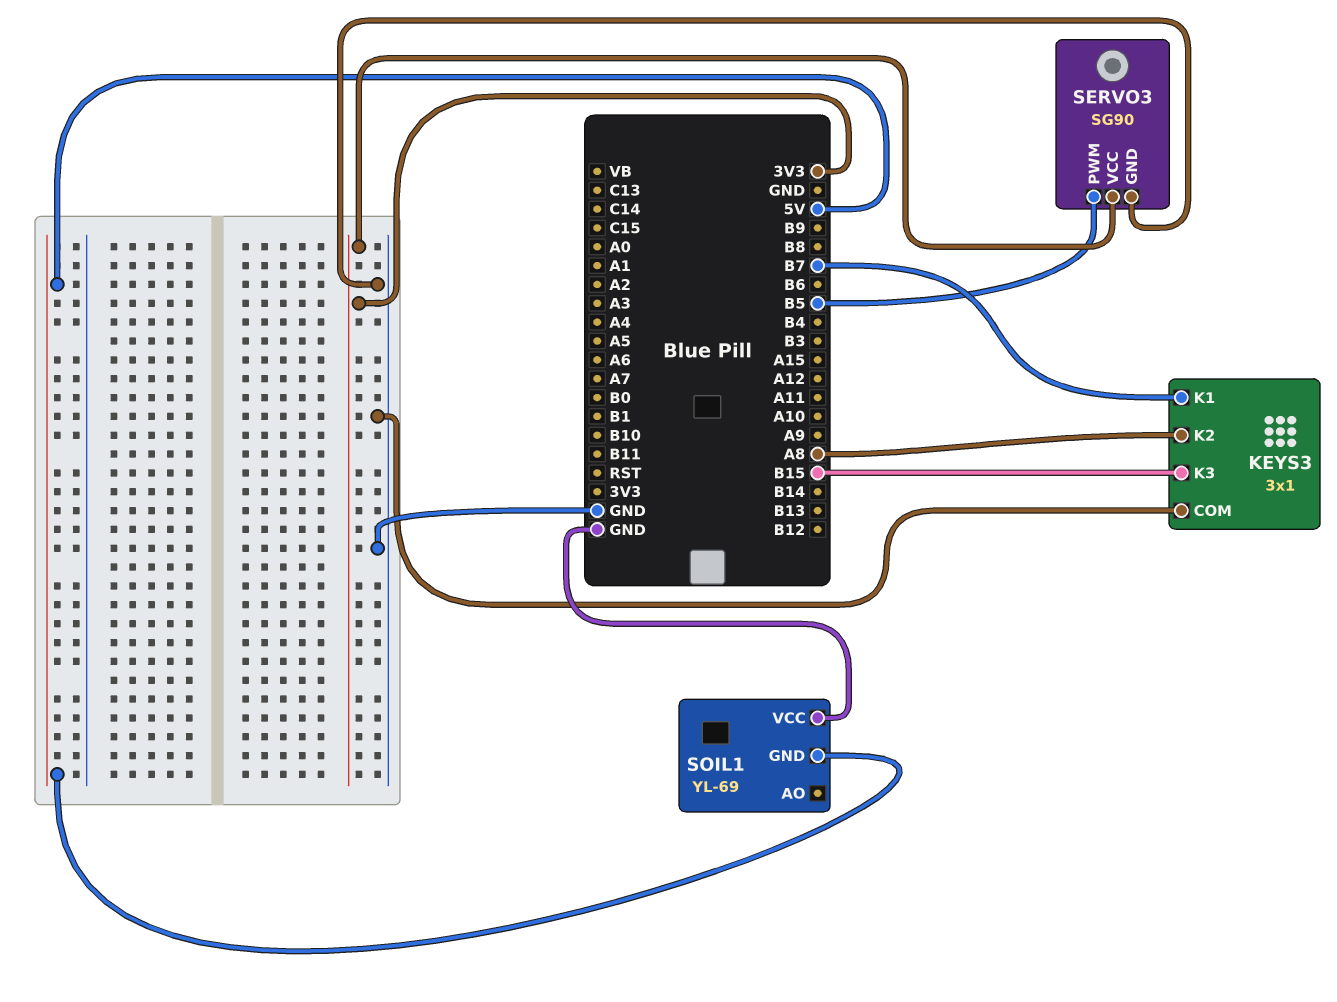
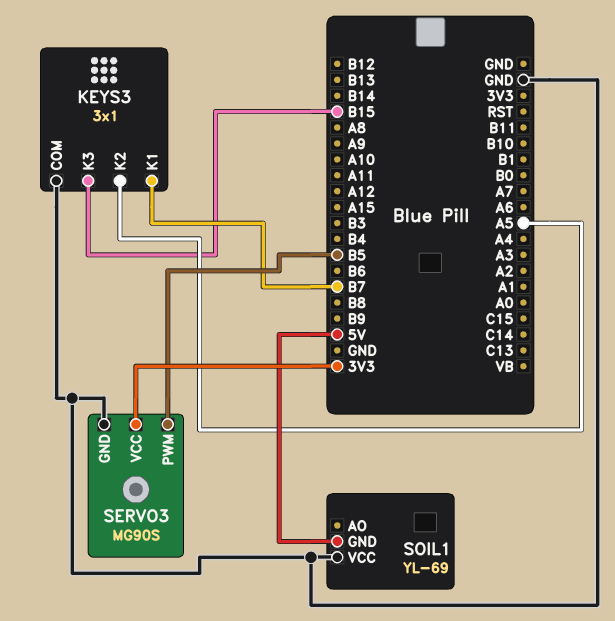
KEYS3 pin K2: A8 -> A5
SERVO3: SG90 -> MG90S

